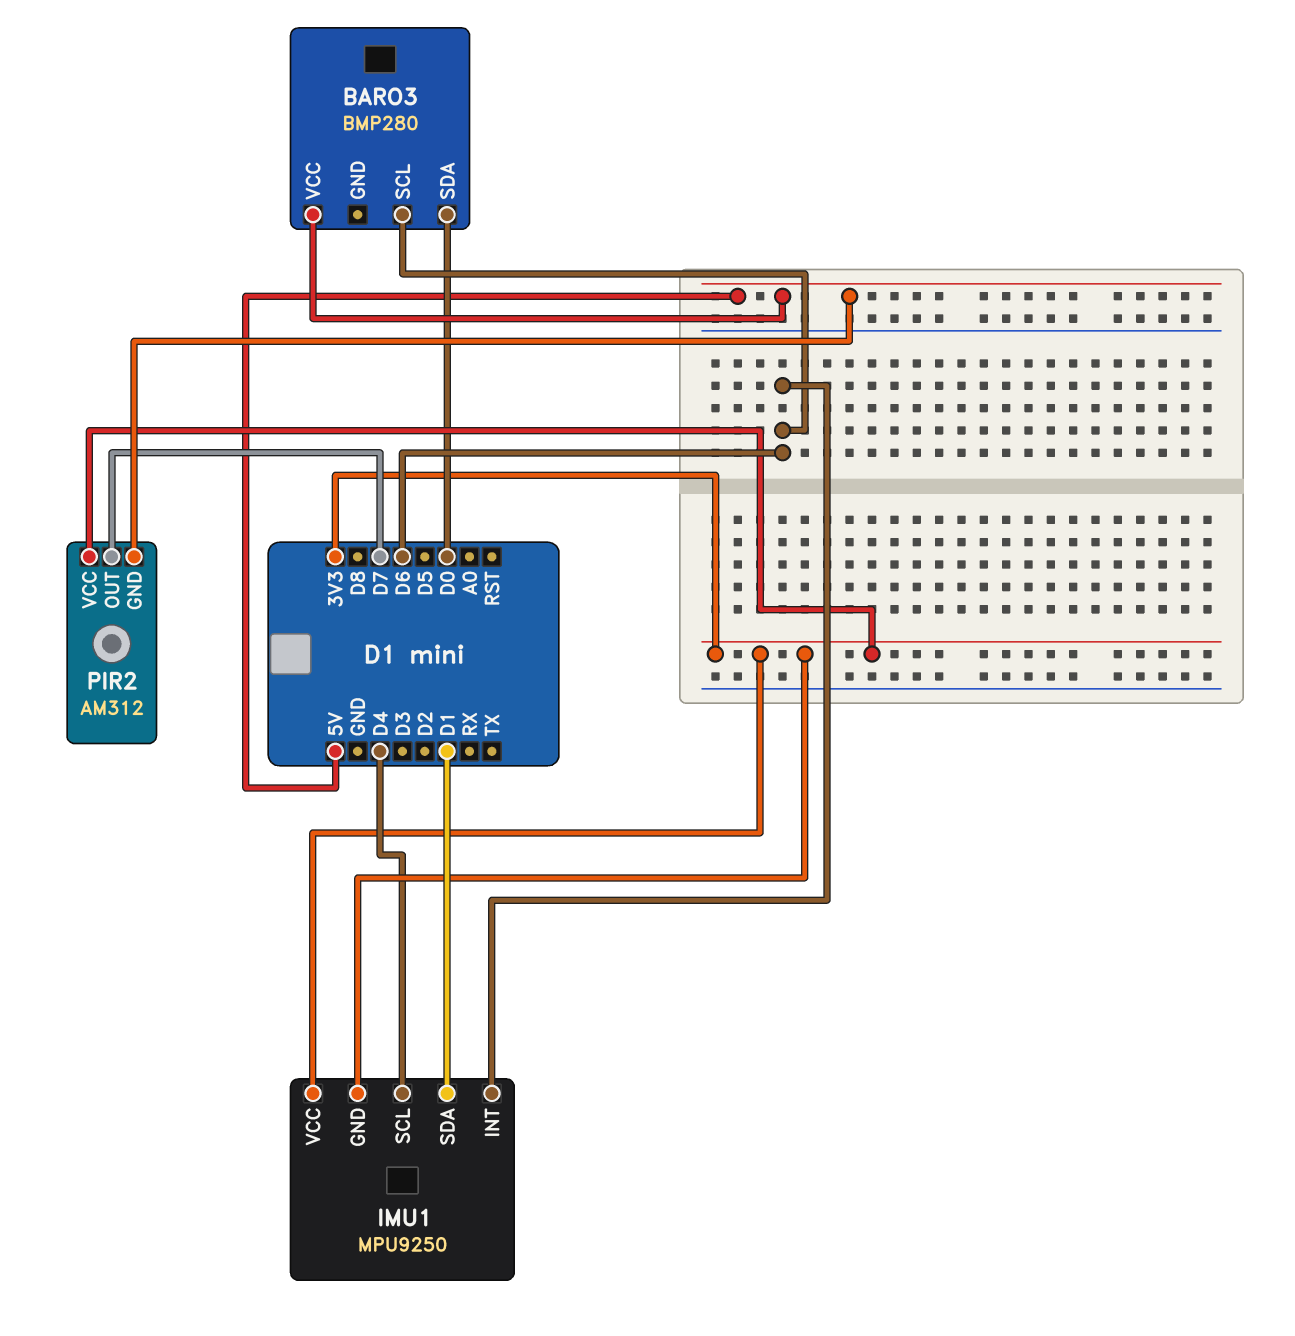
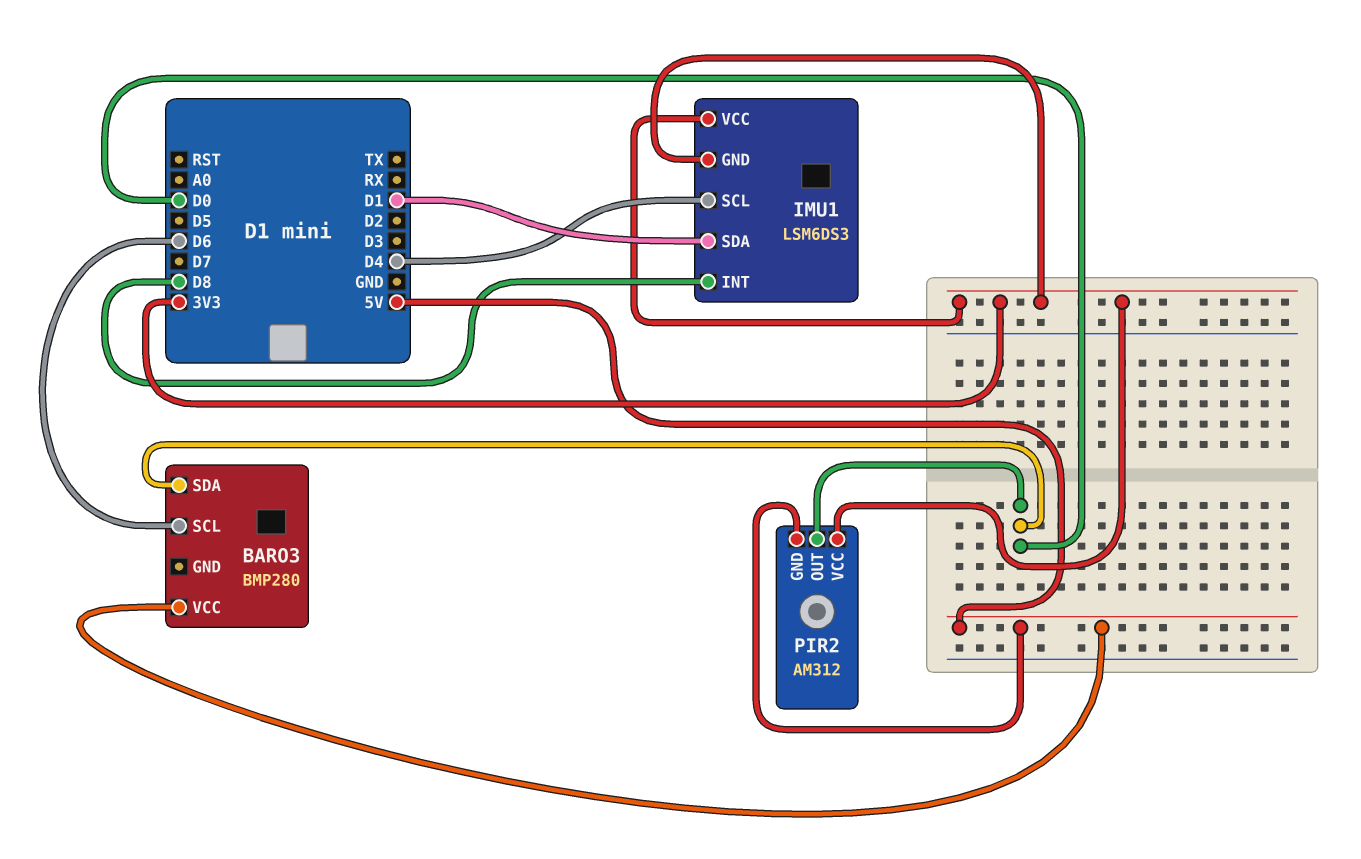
IMU1: MPU9250 -> LSM6DS3
IMU1 pin INT: D6 -> D8
PIR2 pin OUT: D7 -> D0

